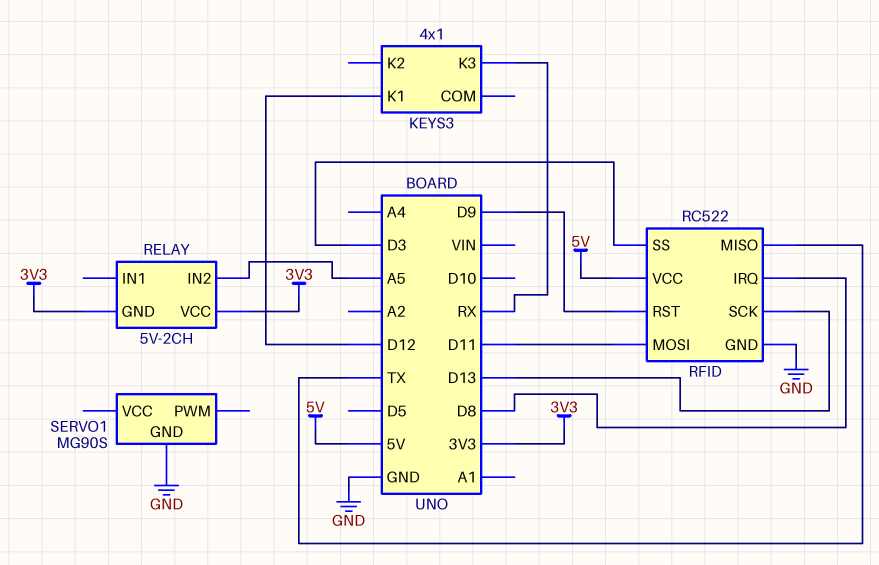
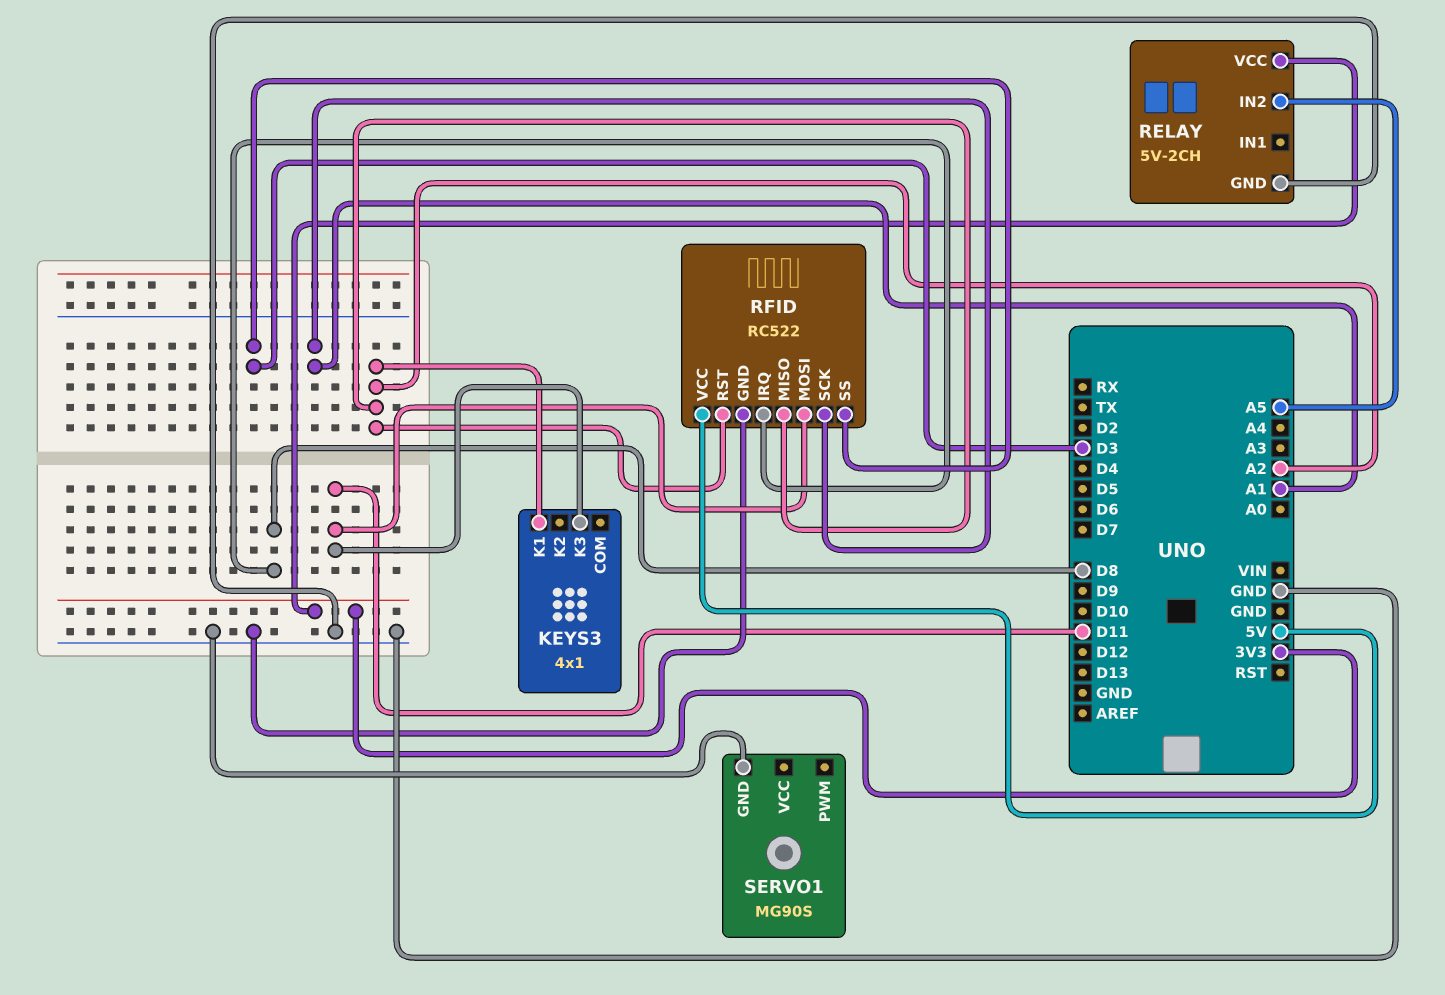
KEYS3 pin K1: D12 -> A2
KEYS3 pin K3: RX -> D11
RELAY pin GND: 3V3 -> GND
RFID pin MISO: TX -> A2
RFID pin RST: D9 -> A2
RFID pin SCK: D13 -> A1

